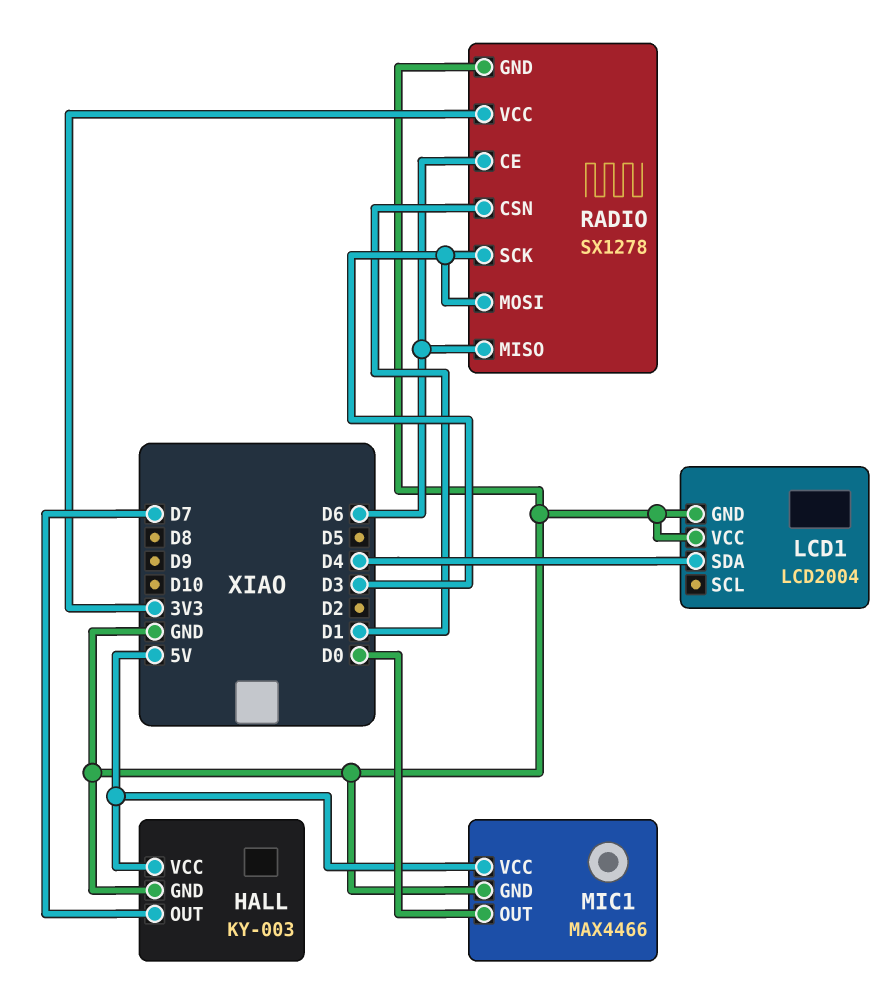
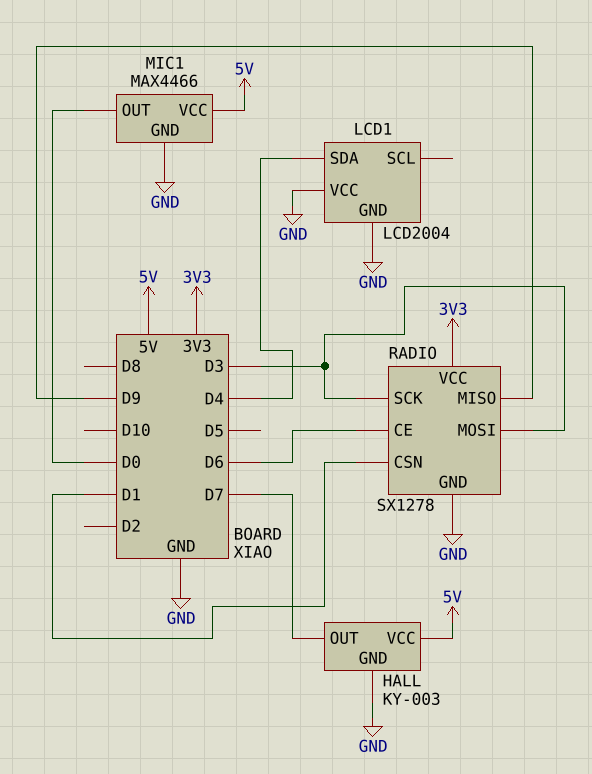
RADIO pin MISO: D6 -> D9

